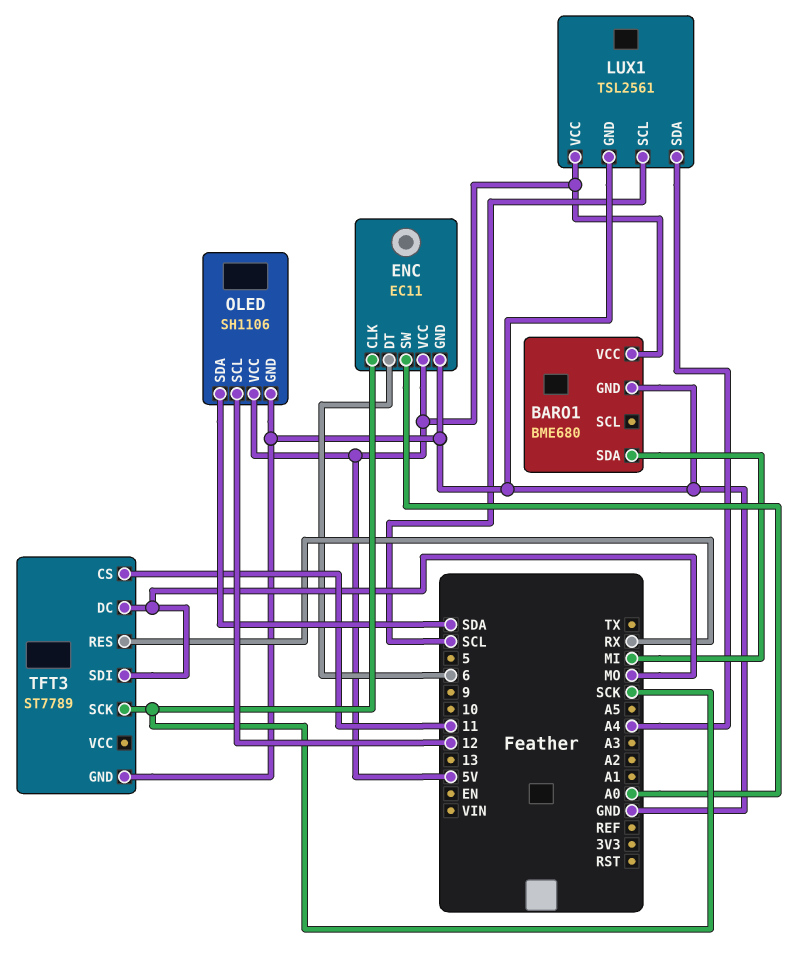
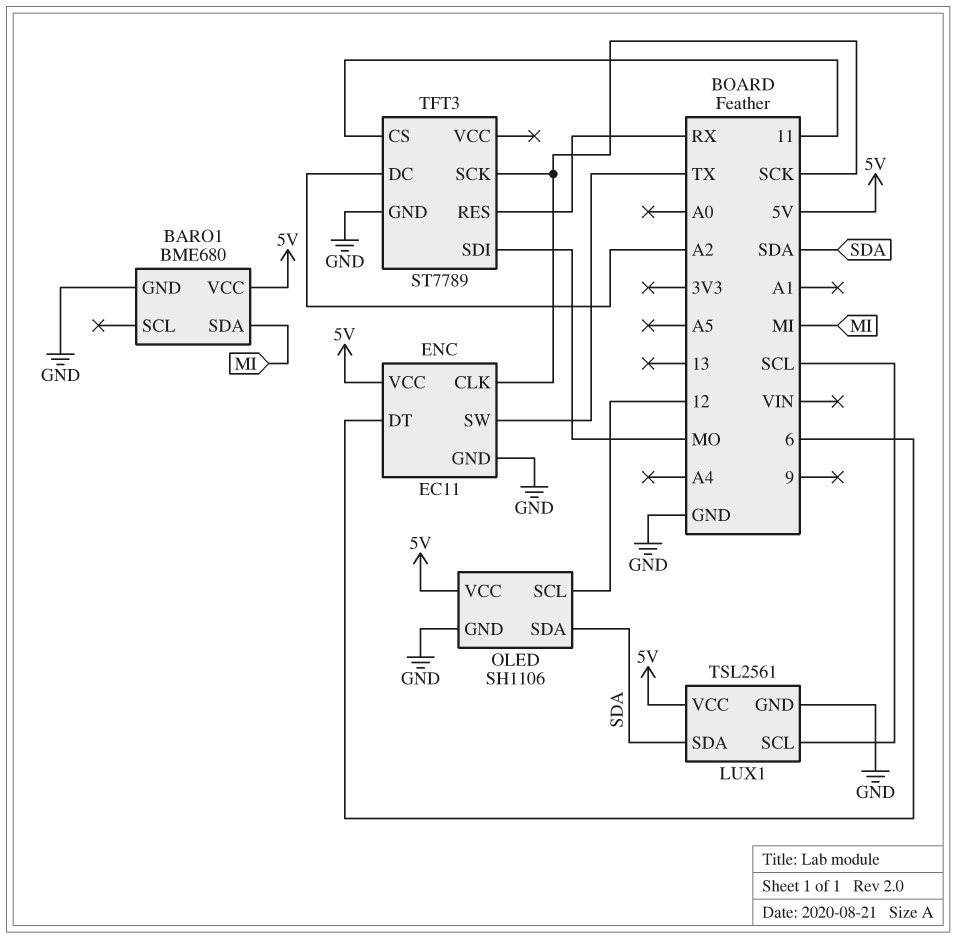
ENC pin SW: A0 -> TX
LUX1 pin SDA: A4 -> SDA
TFT3 pin DC: MO -> A2

